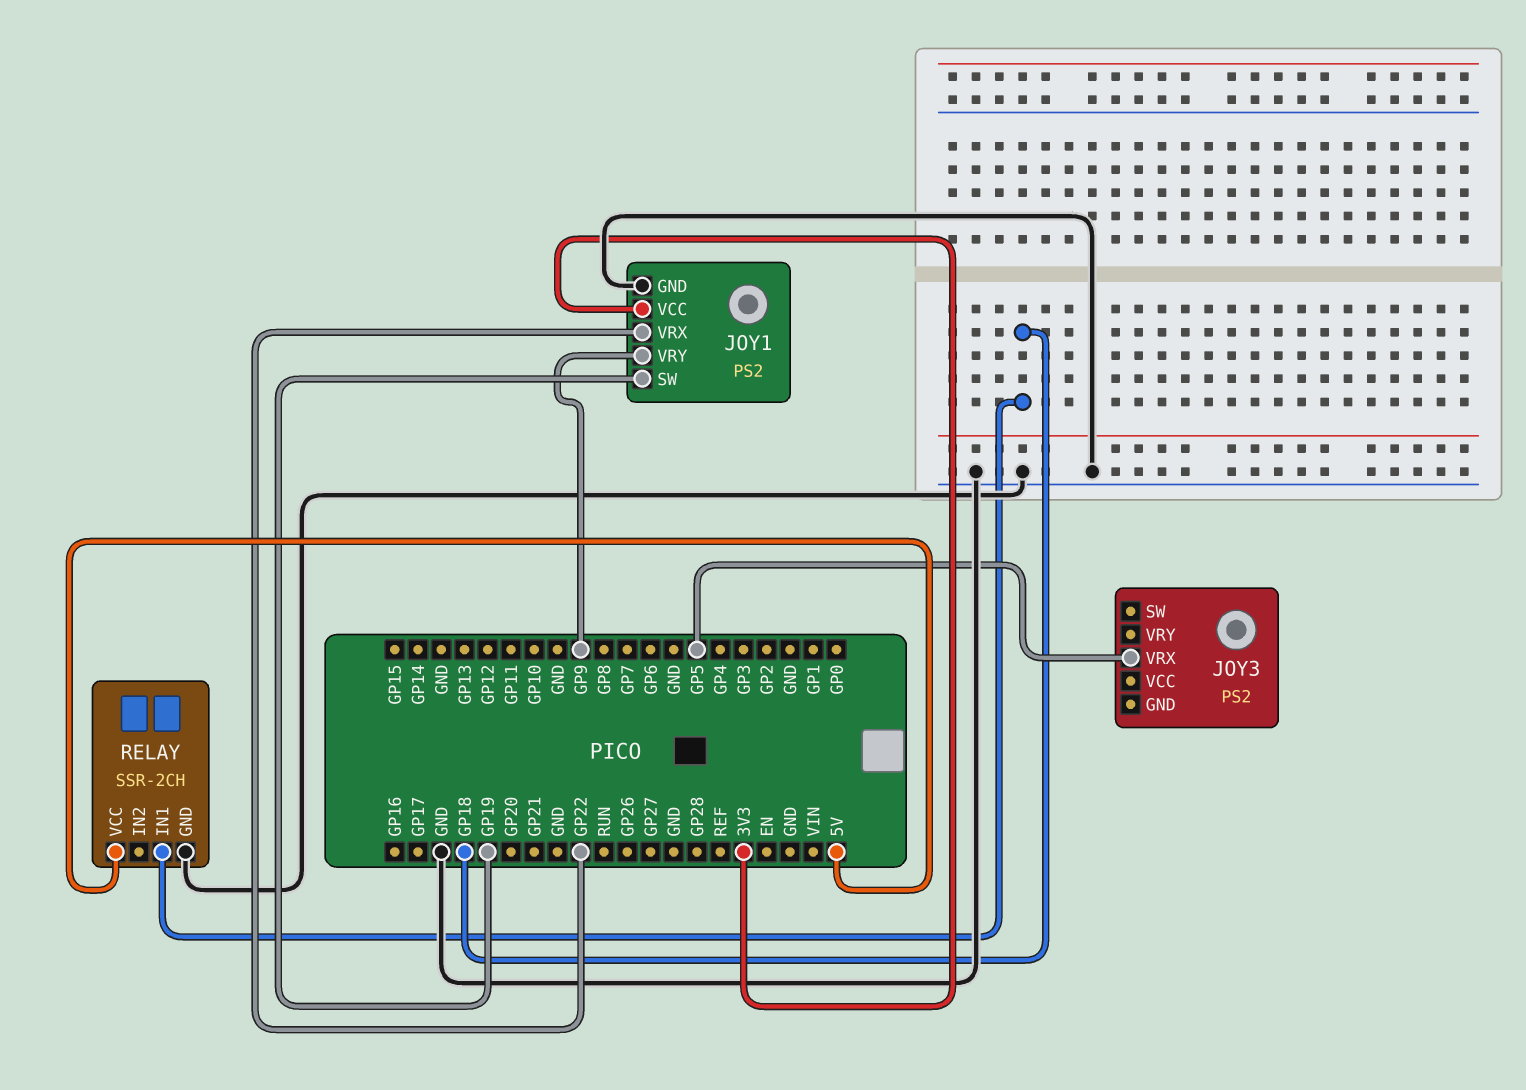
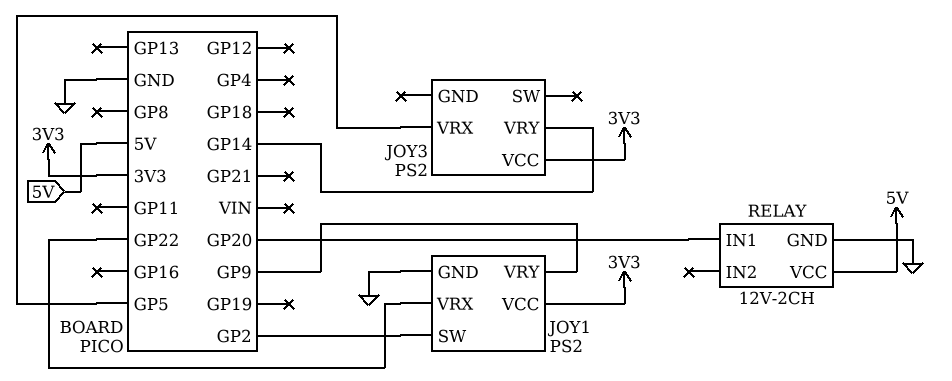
JOY1 pin SW: GP19 -> GP2
JOY3 pin VCC: none -> 3V3
JOY3 pin VRY: none -> GP14
RELAY: SSR-2CH -> 12V-2CH
RELAY pin IN1: GP18 -> GP20

